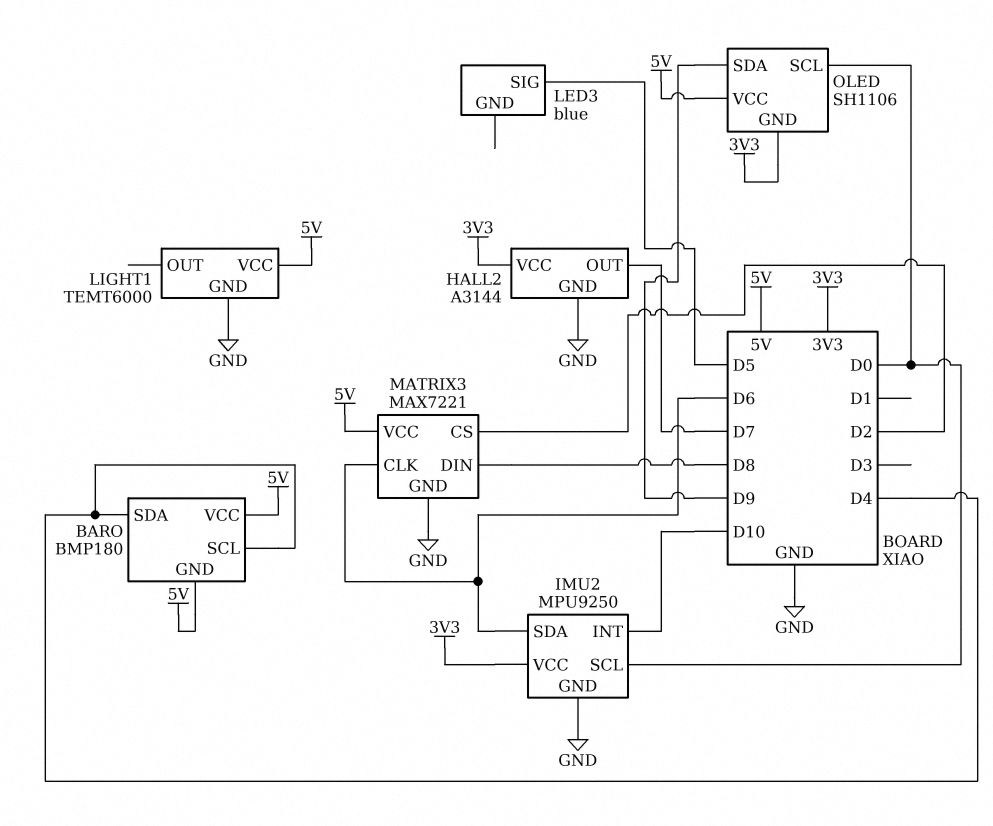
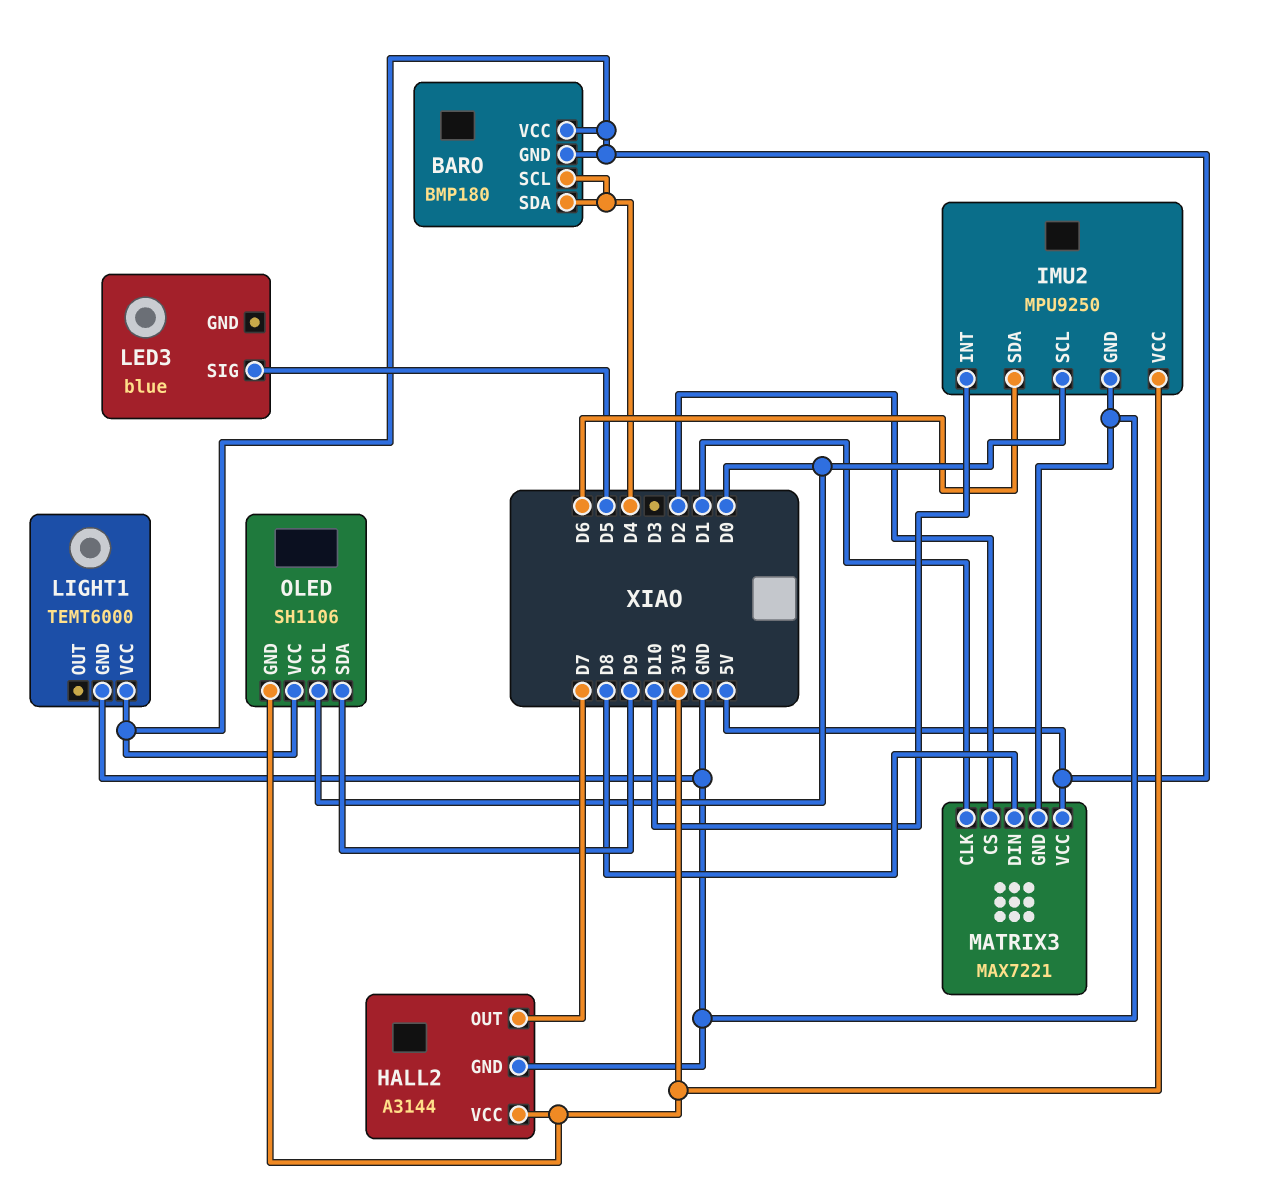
MATRIX3 pin CLK: D6 -> D1

